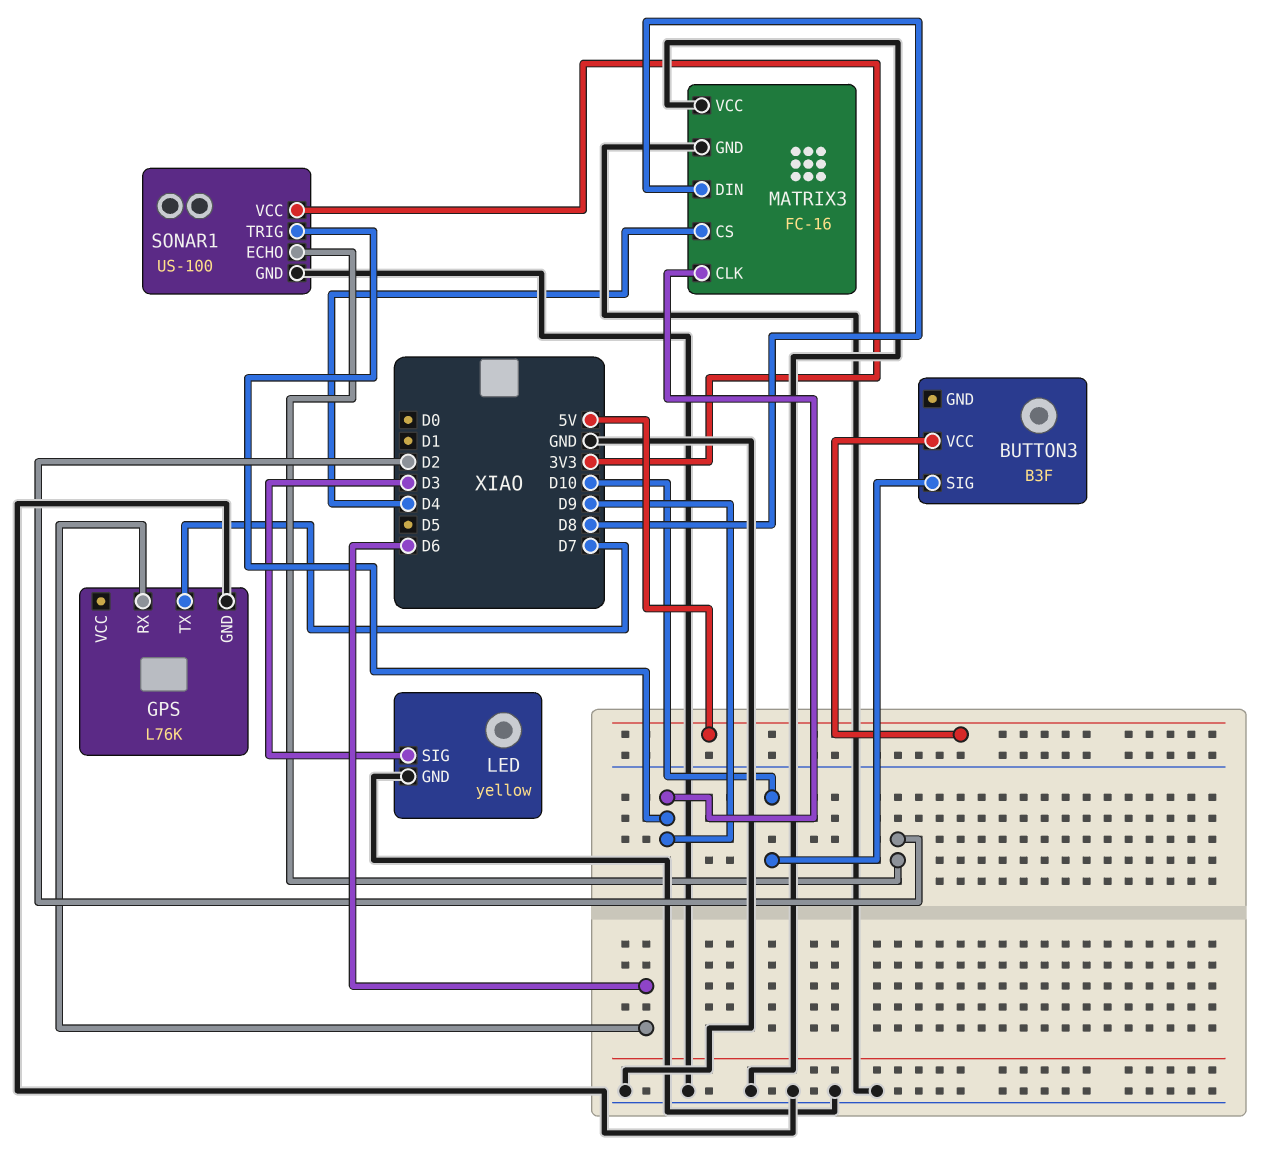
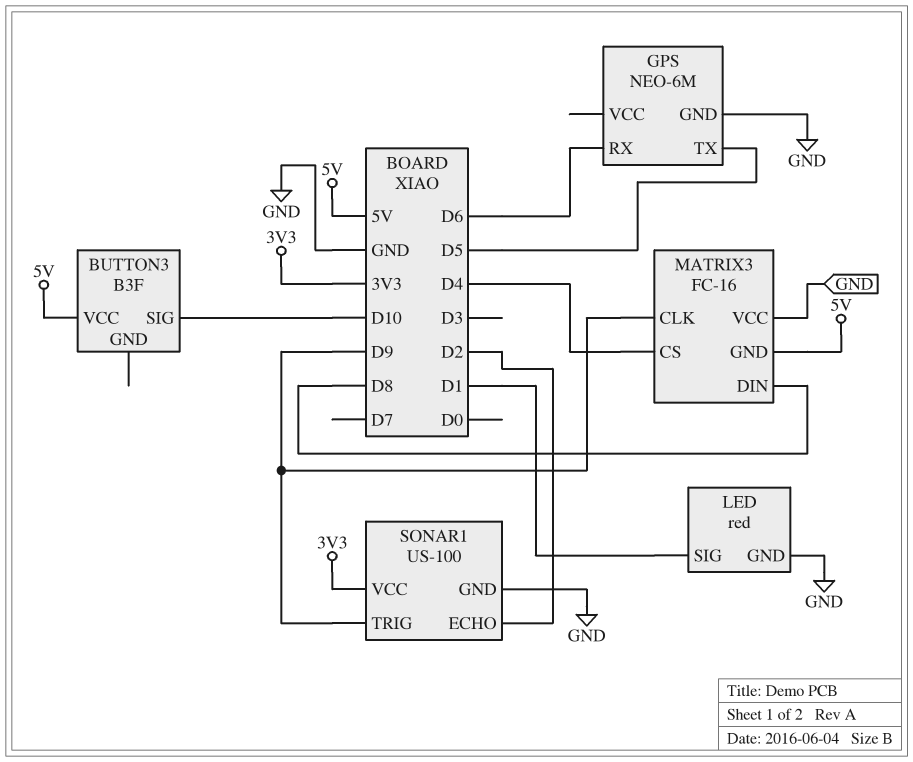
GPS: L76K -> NEO-6M
GPS pin TX: D7 -> D5
LED: yellow -> red
LED pin SIG: D3 -> D1
MATRIX3 pin GND: GND -> 5V

